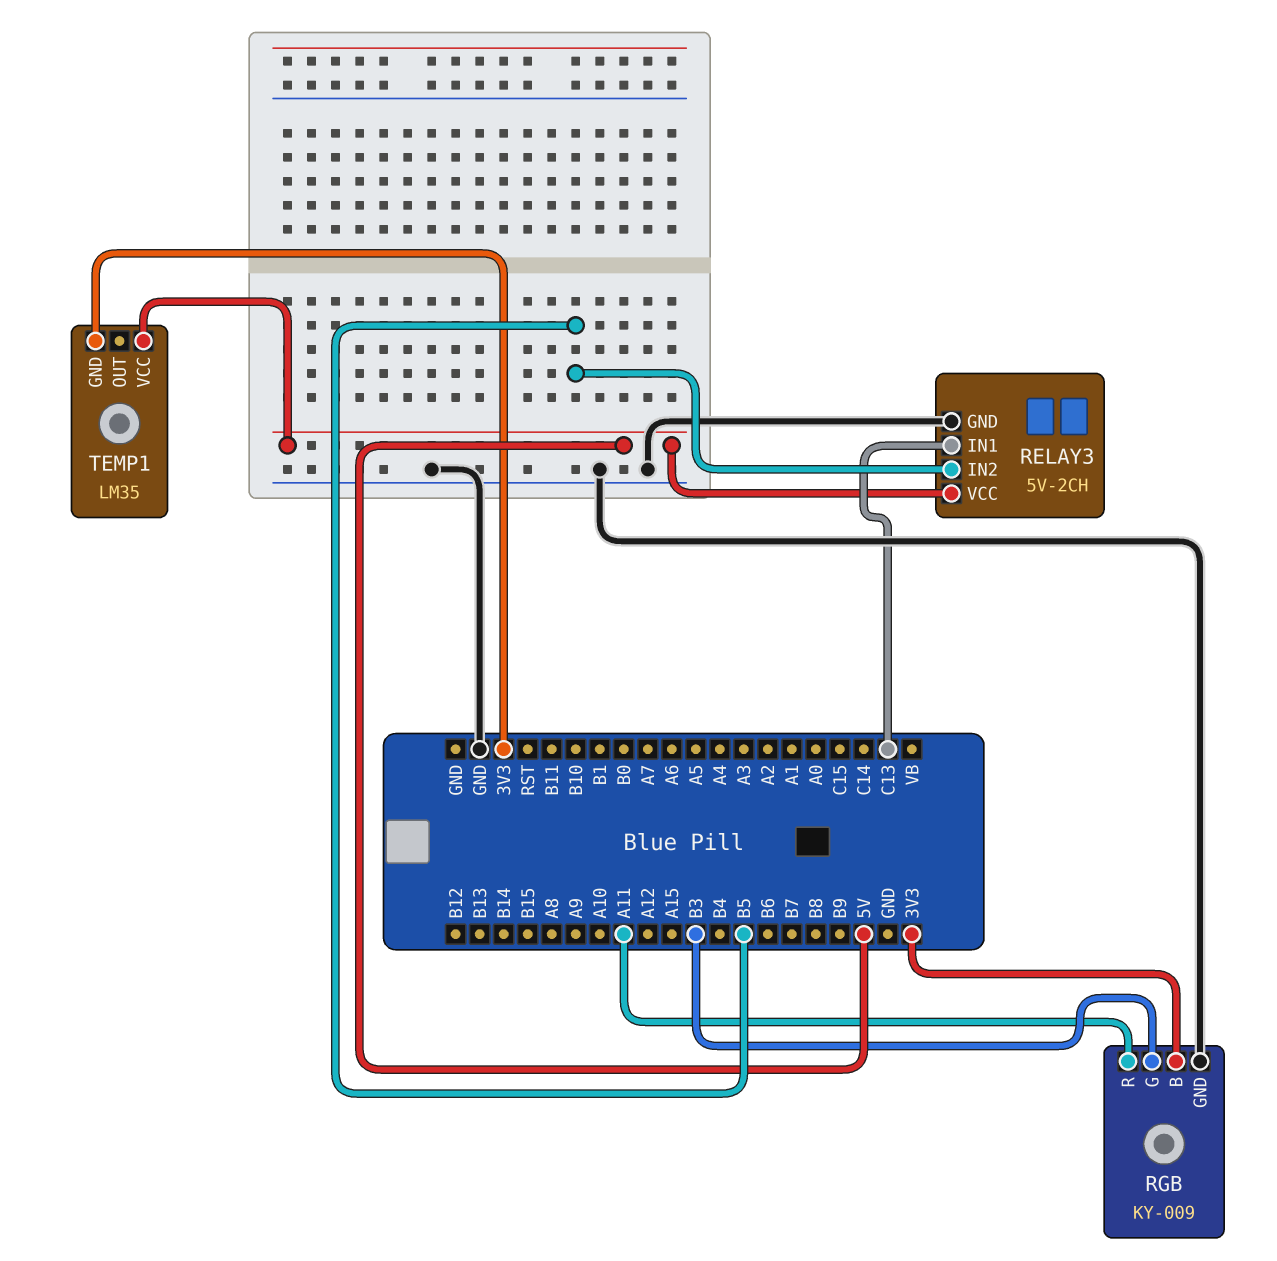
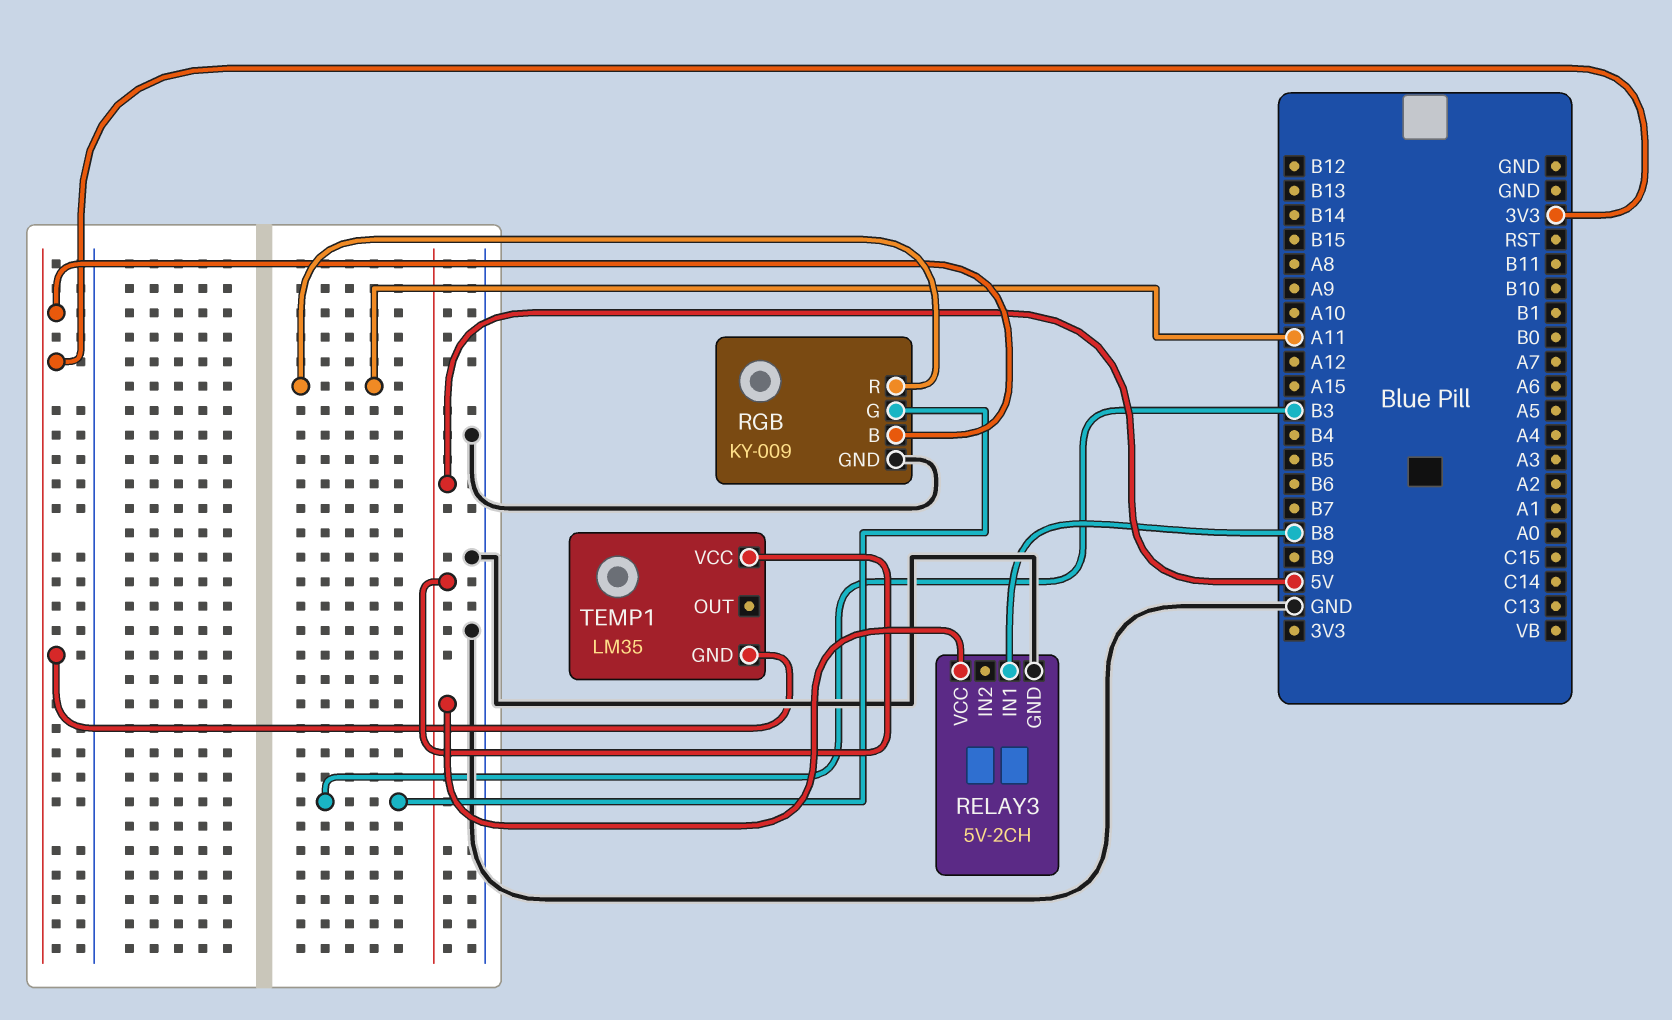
RELAY3 pin IN1: C13 -> B8
RELAY3 pin IN2: B5 -> none

